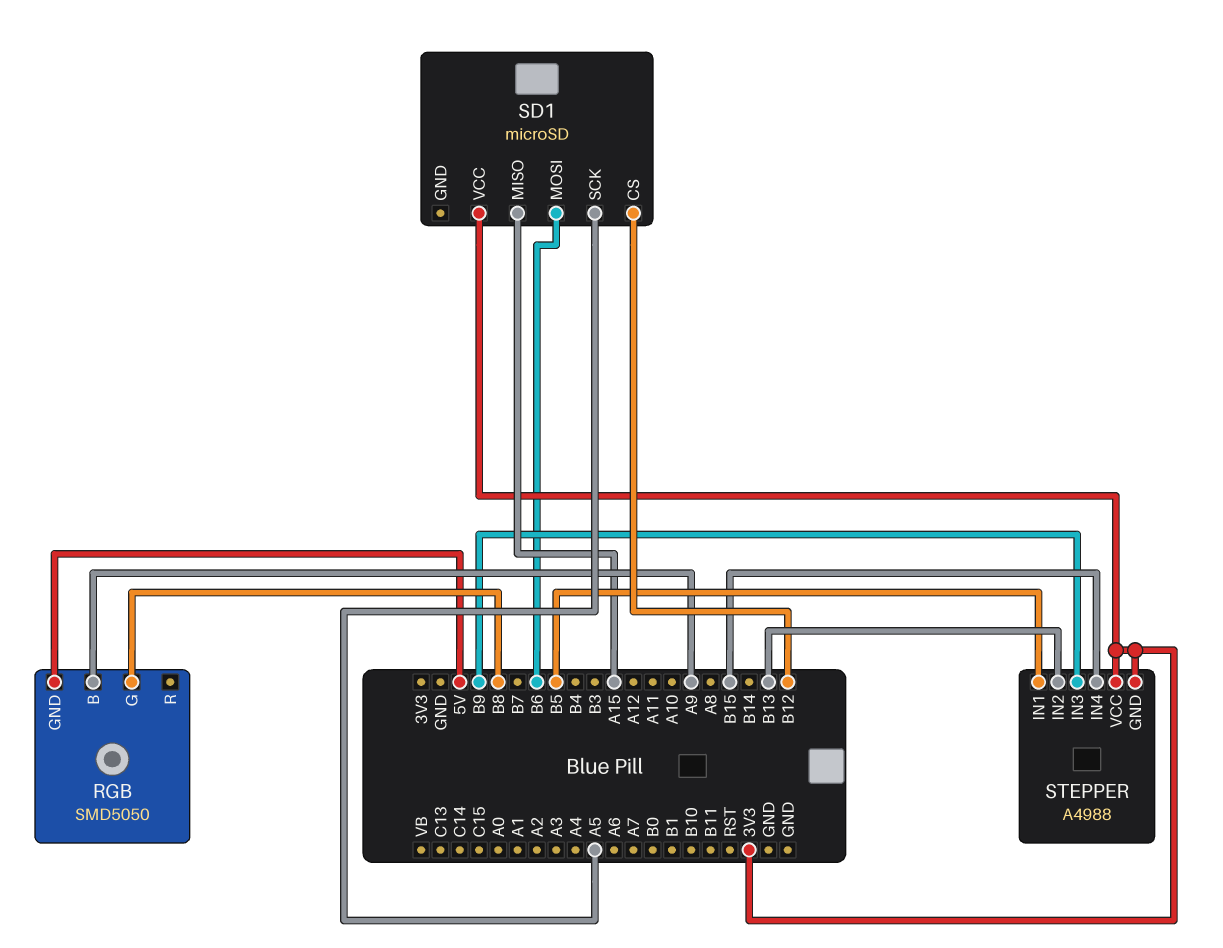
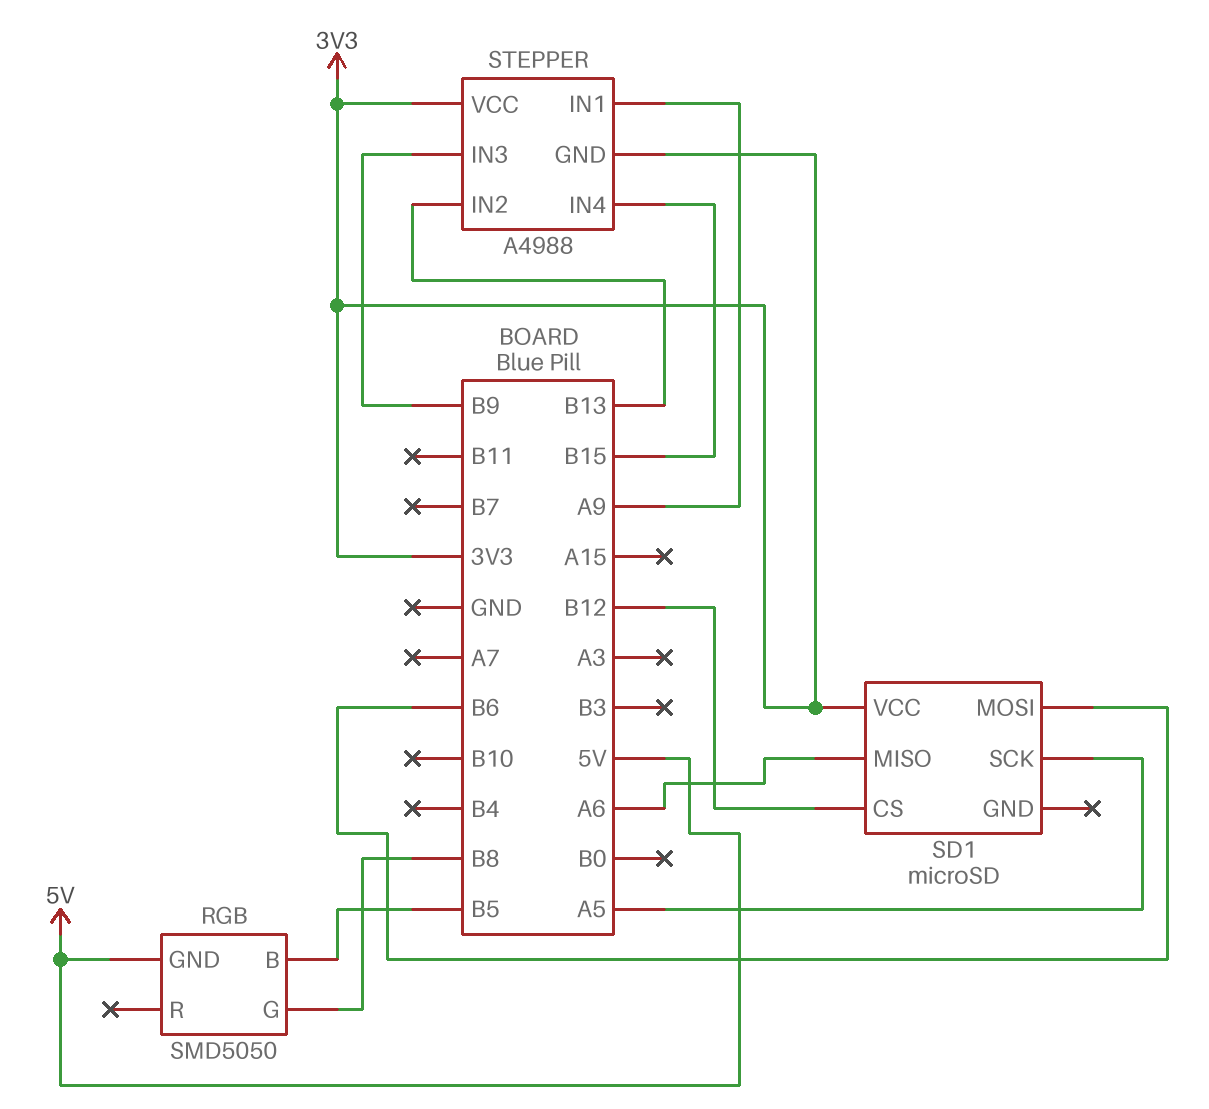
RGB pin B: A9 -> B5
SD1 pin MISO: A15 -> A6
STEPPER pin IN1: B5 -> A9

